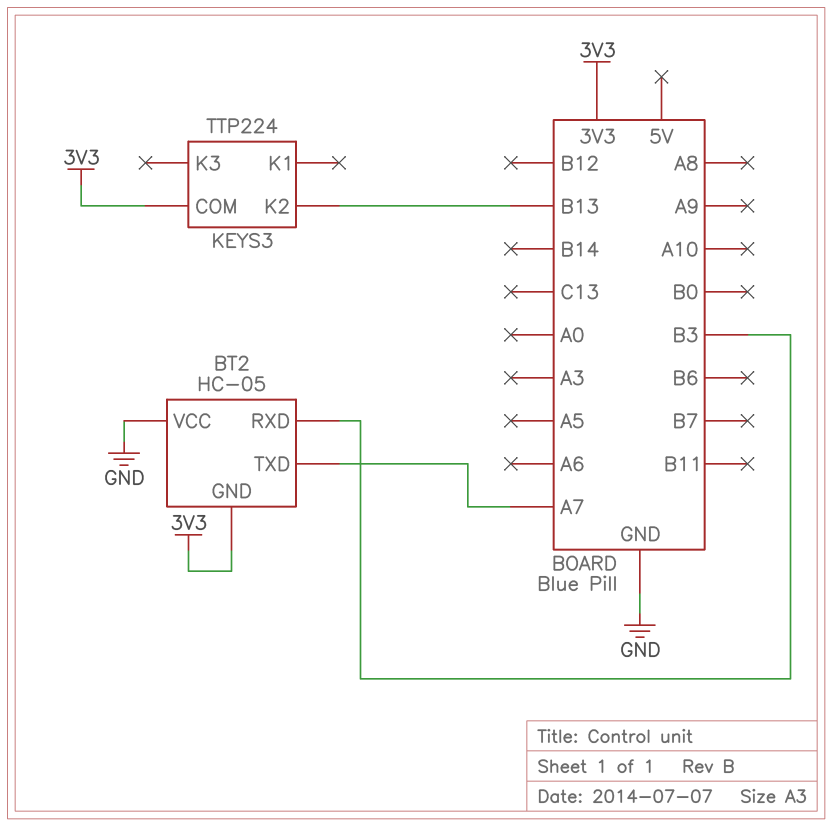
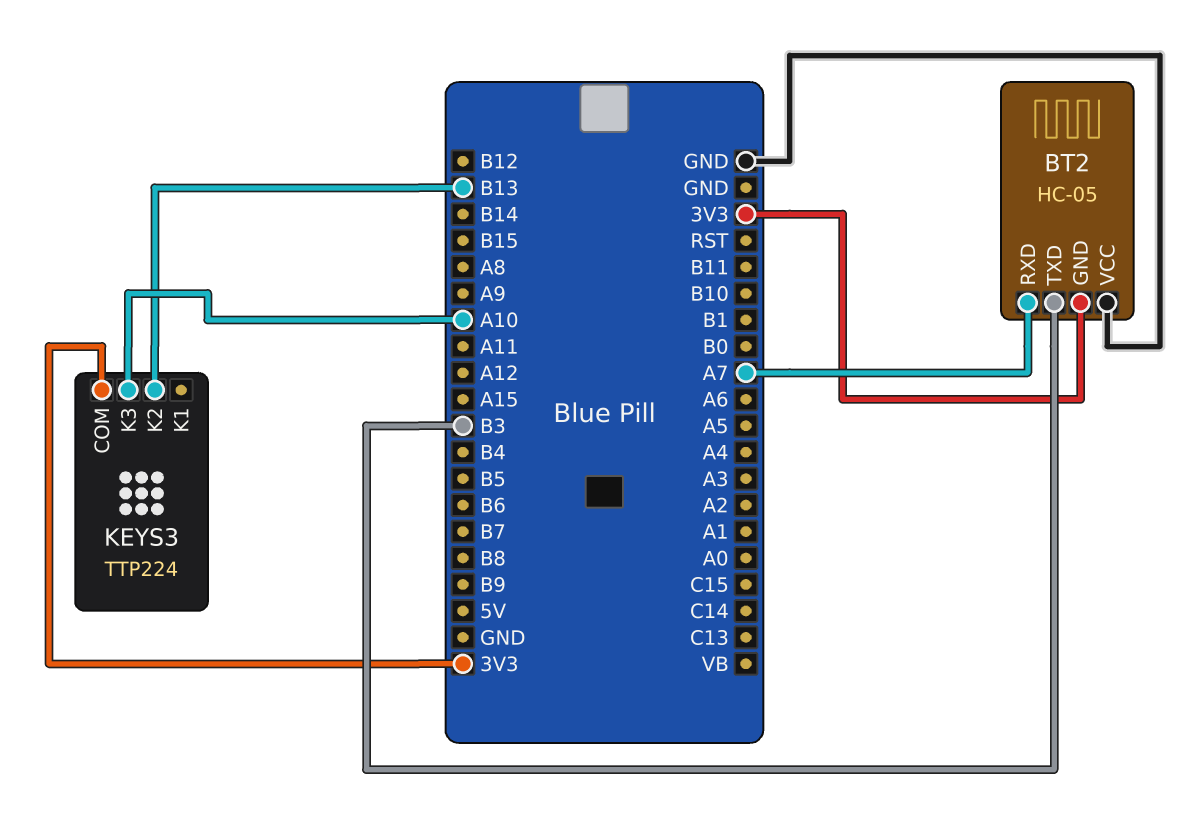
BT2 pin RXD: B3 -> A7
BT2 pin TXD: A7 -> B3
KEYS3 pin K3: none -> A10

